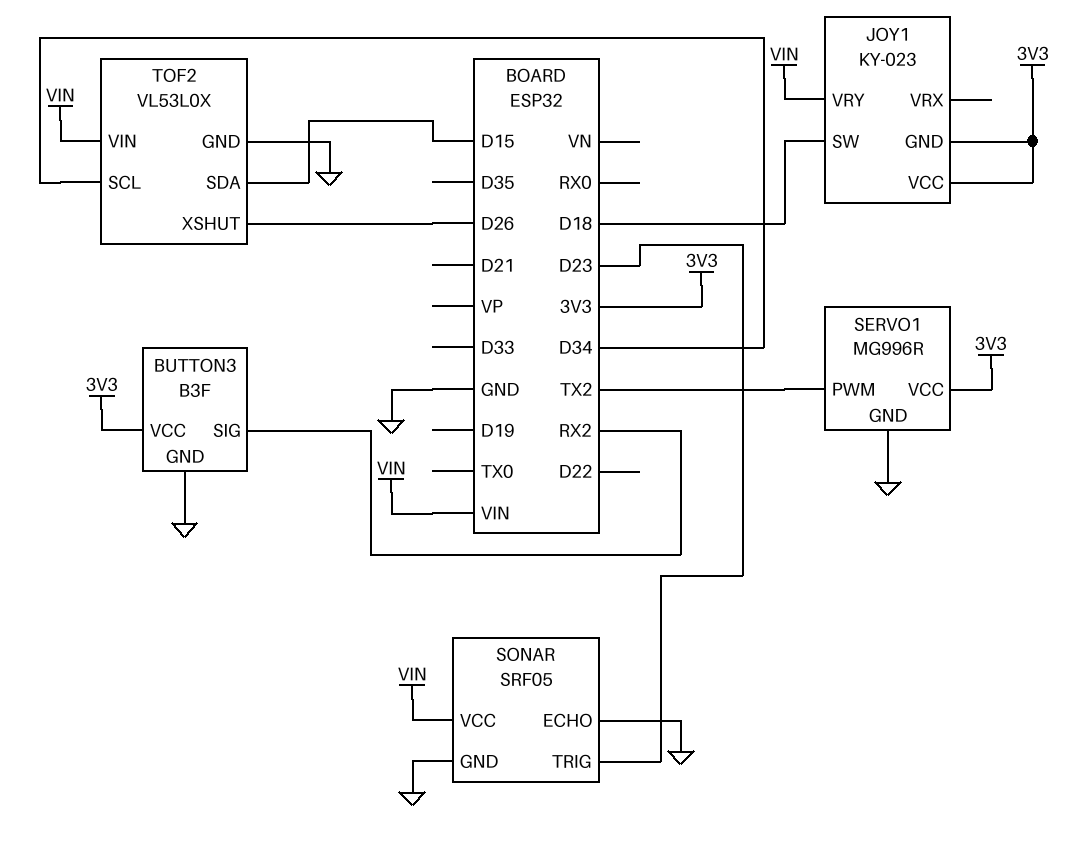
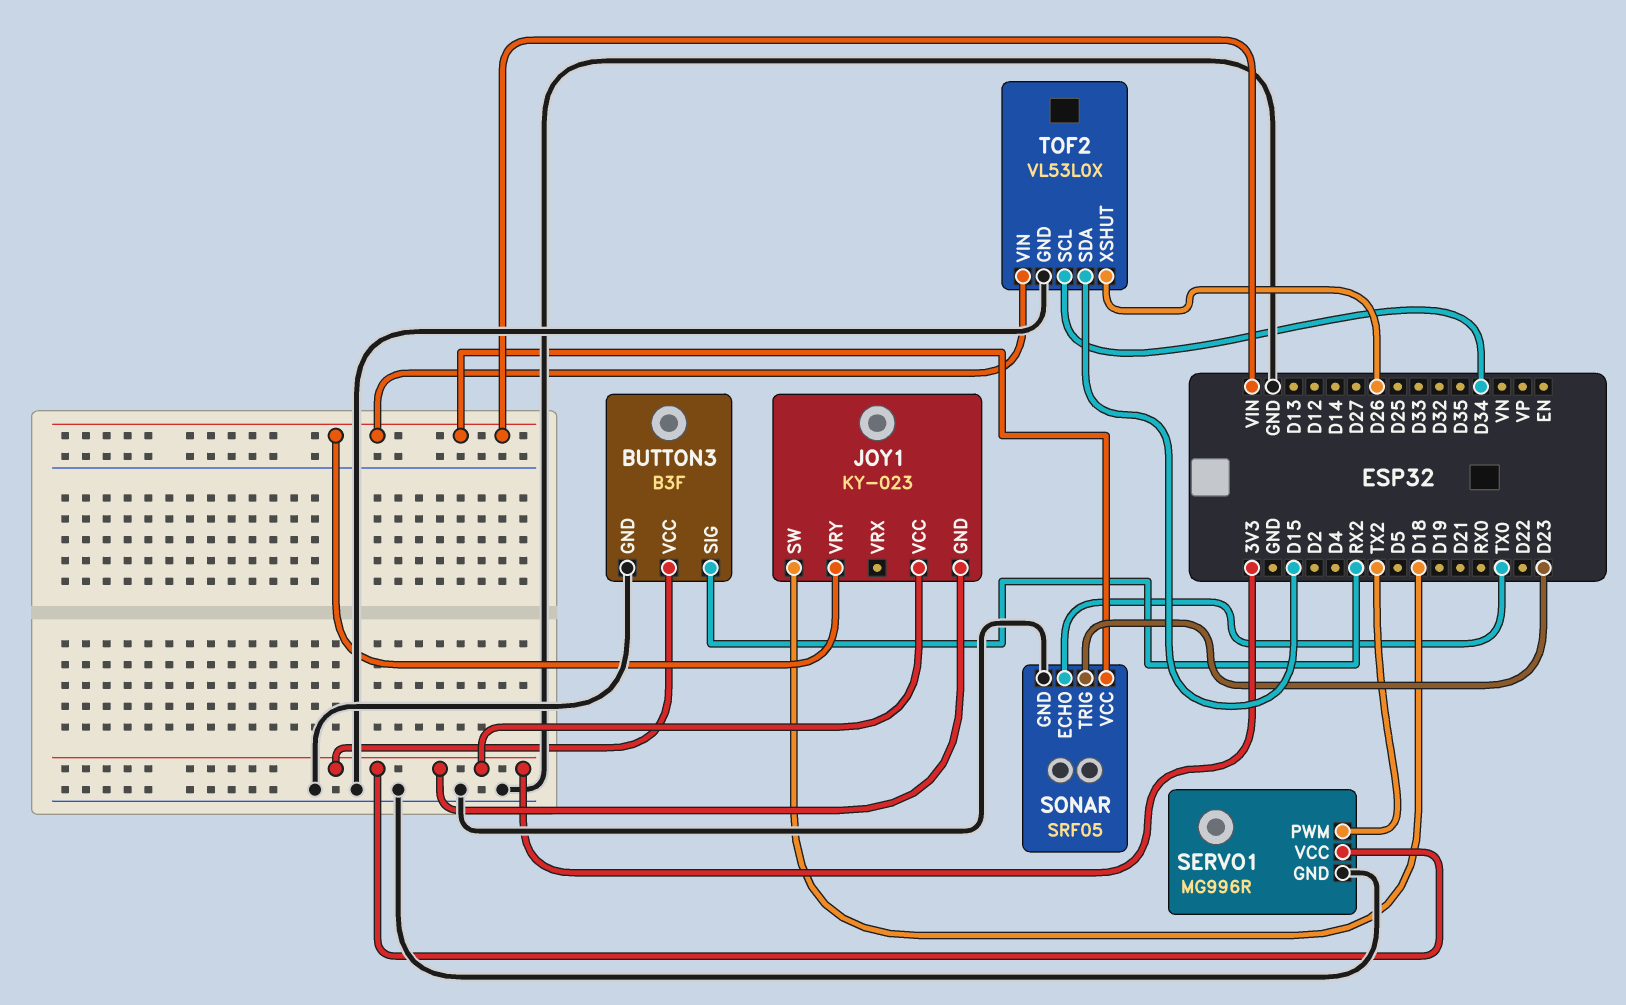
SONAR pin ECHO: GND -> TX0

